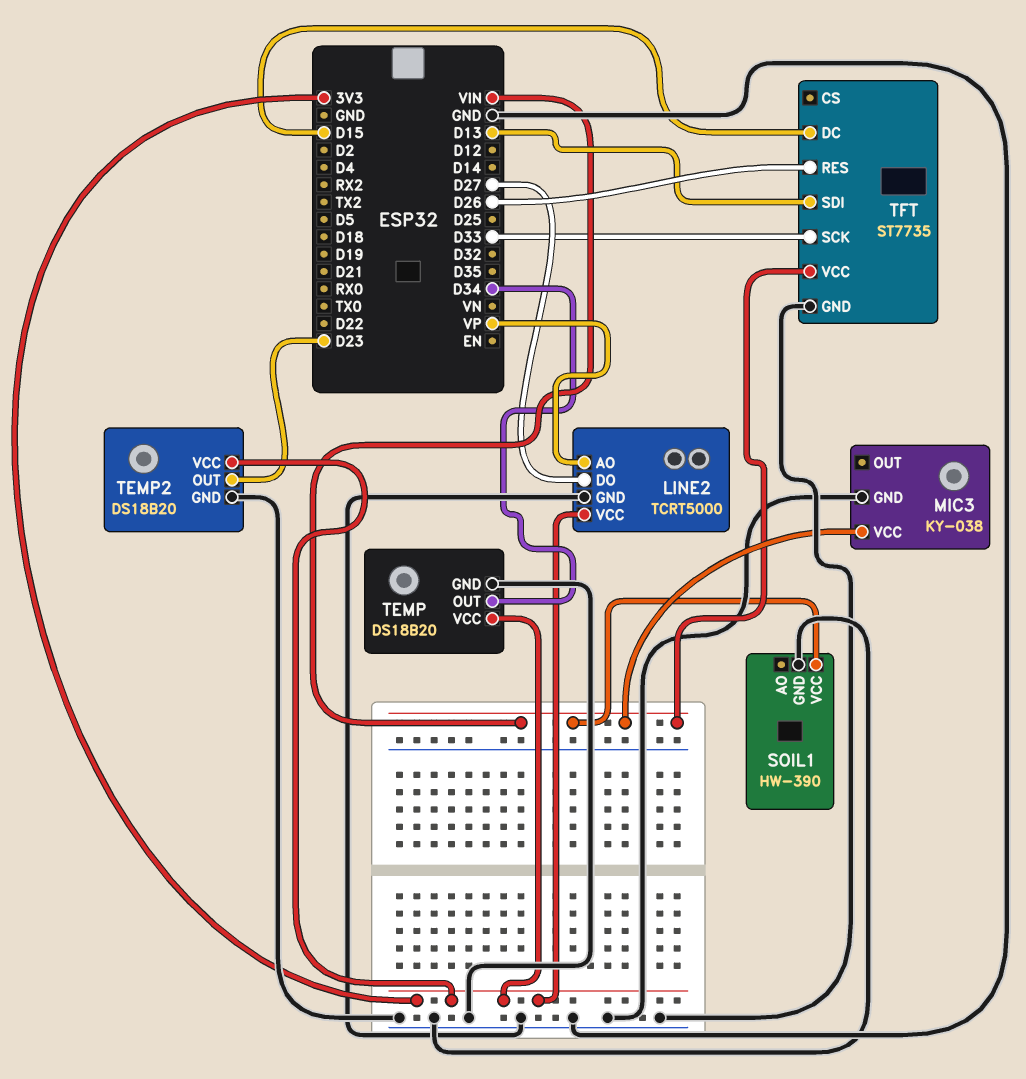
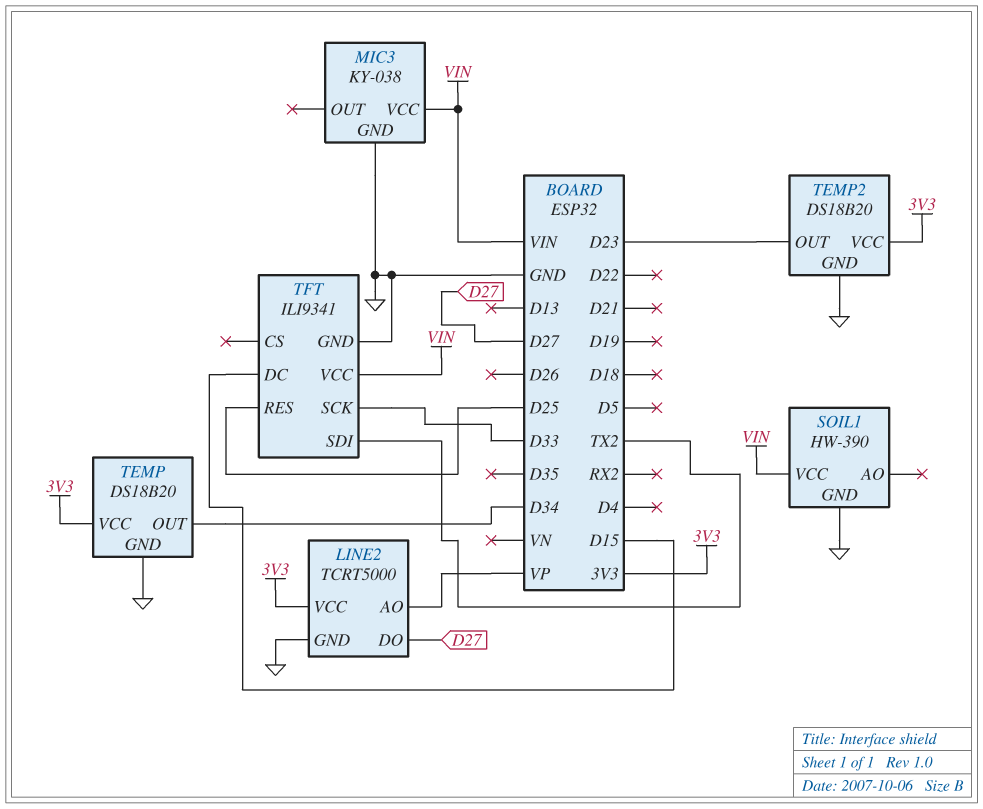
TFT: ST7735 -> ILI9341
TFT pin RES: D26 -> D25
TFT pin SDI: D13 -> TX2

